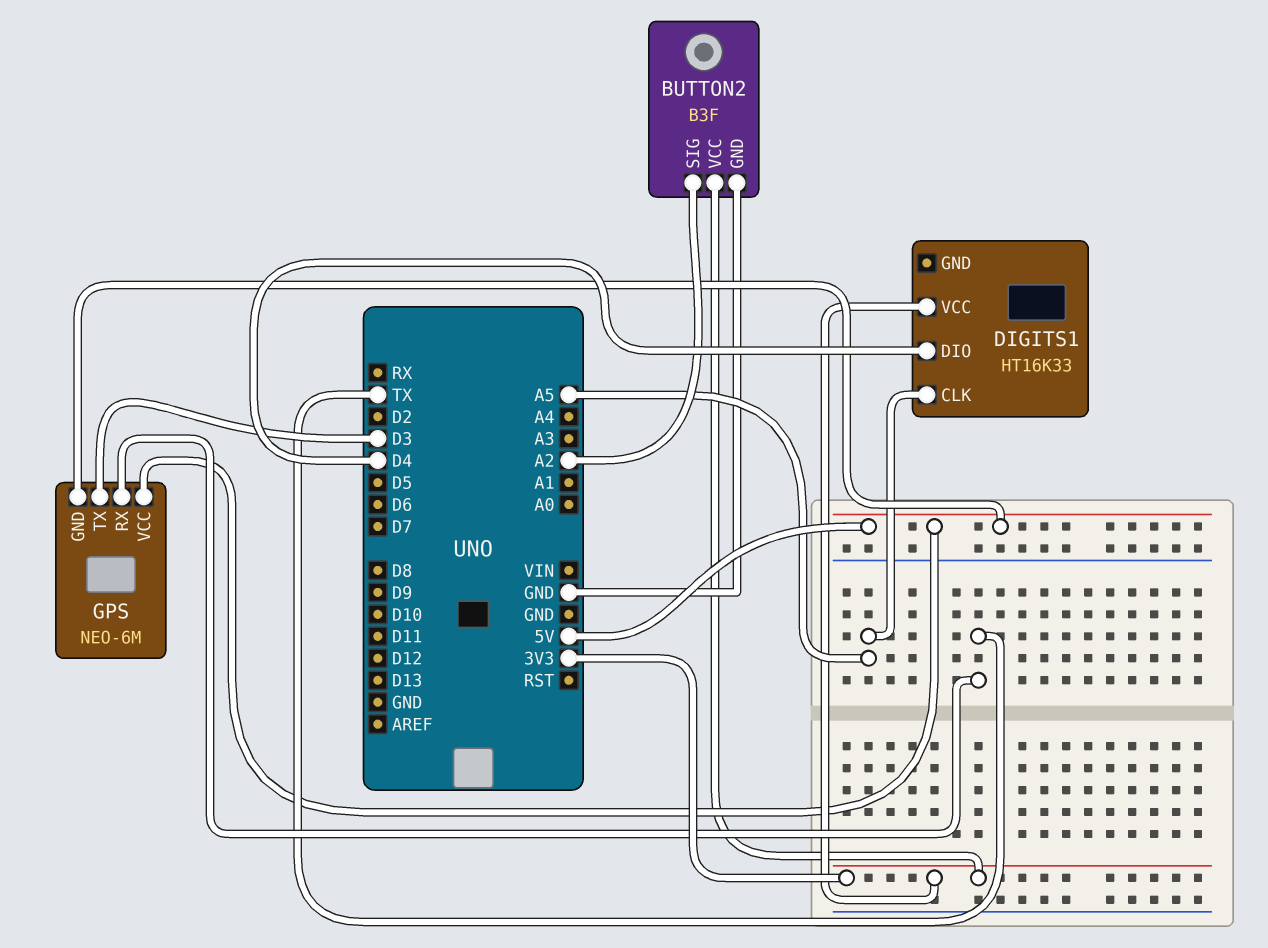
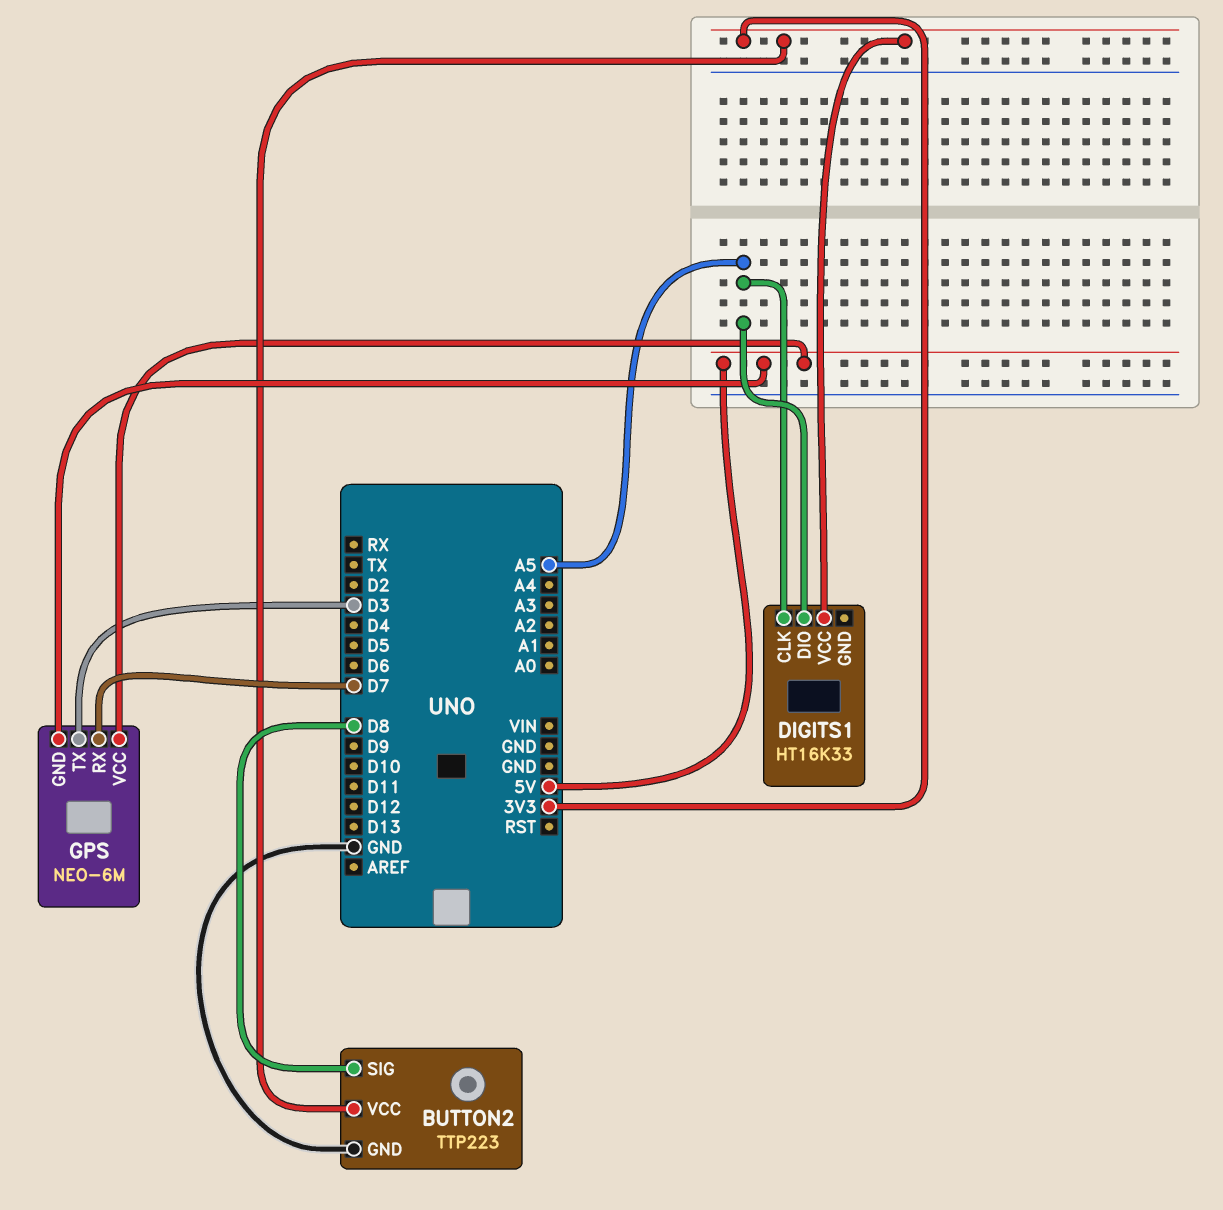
BUTTON2: B3F -> TTP223
BUTTON2 pin SIG: A2 -> D8
DIGITS1 pin DIO: D4 -> A5
GPS pin RX: TX -> D7

